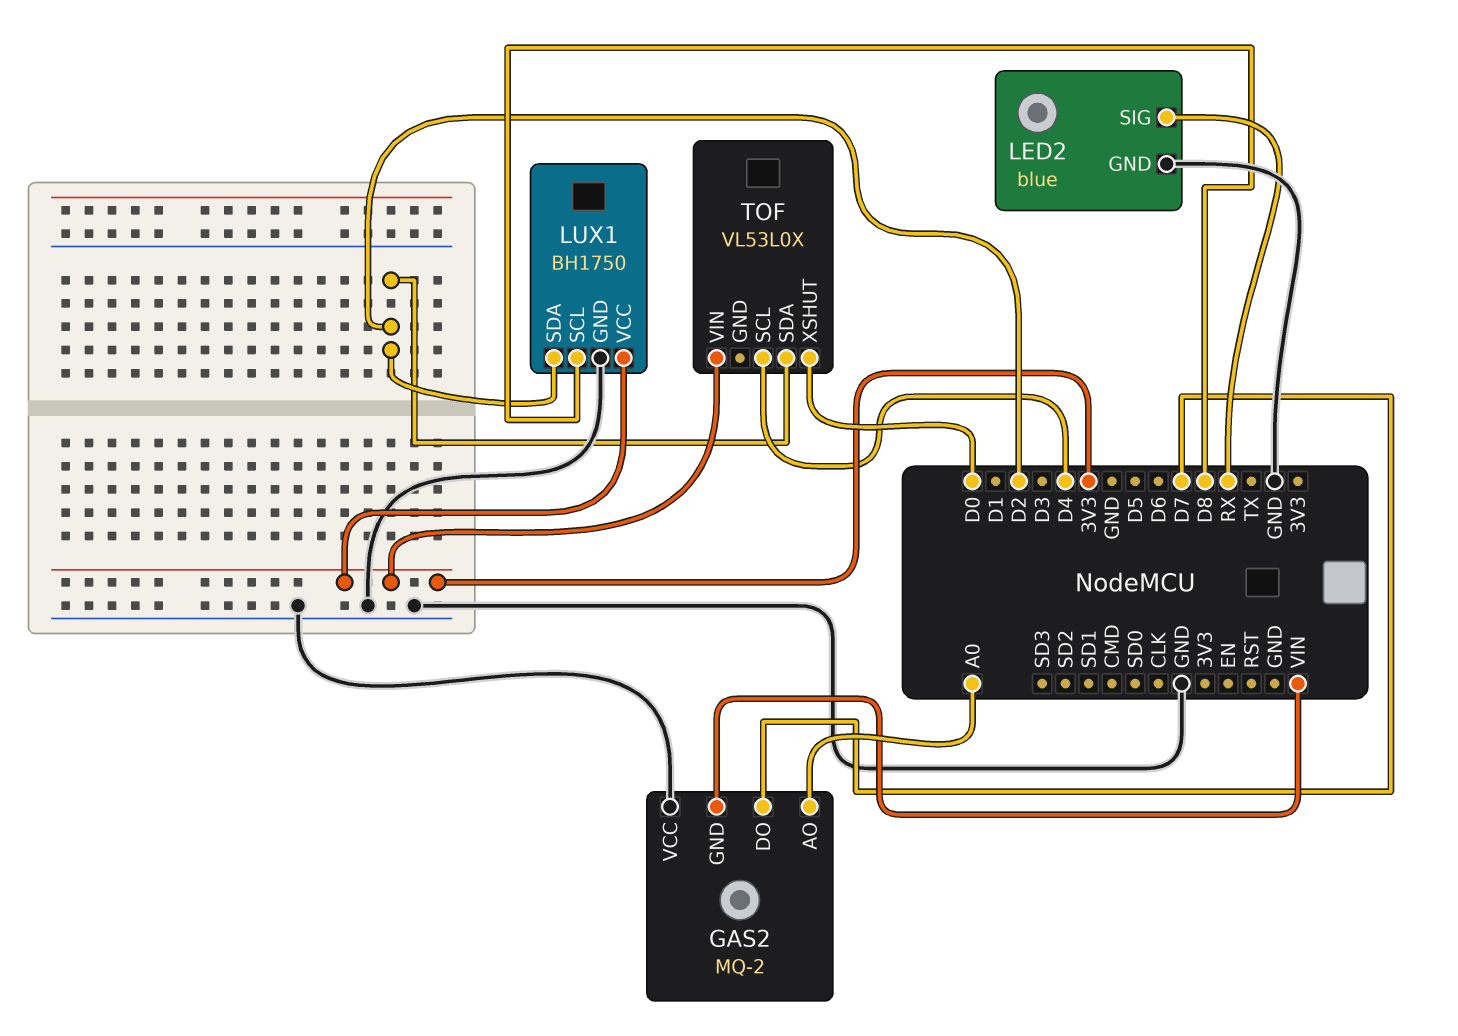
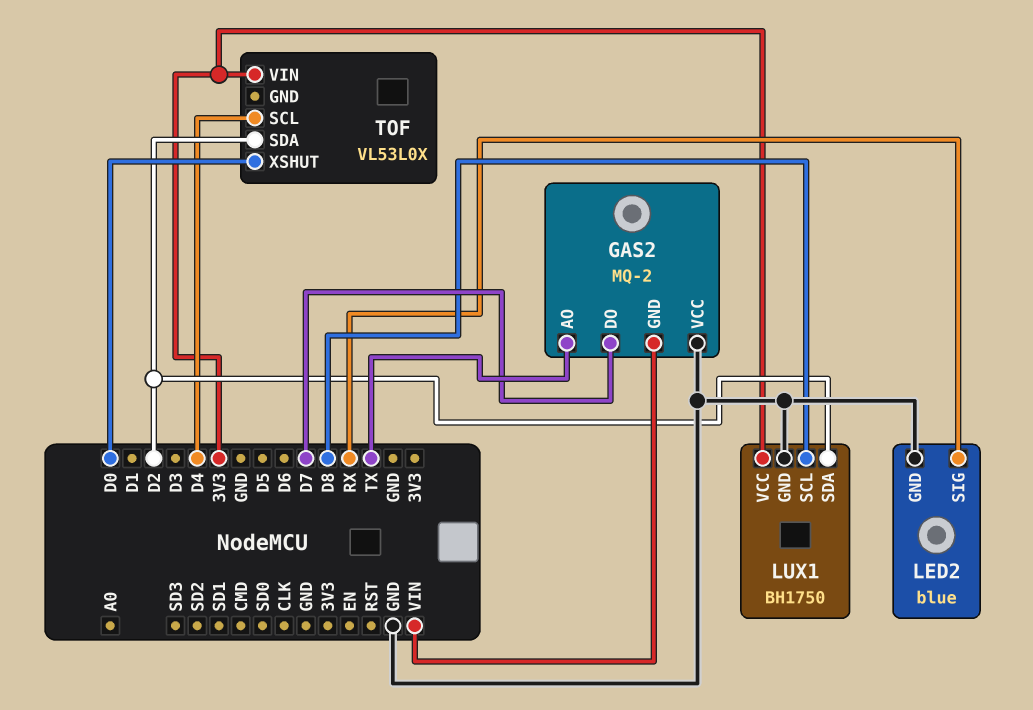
GAS2 pin AO: A0 -> TX

